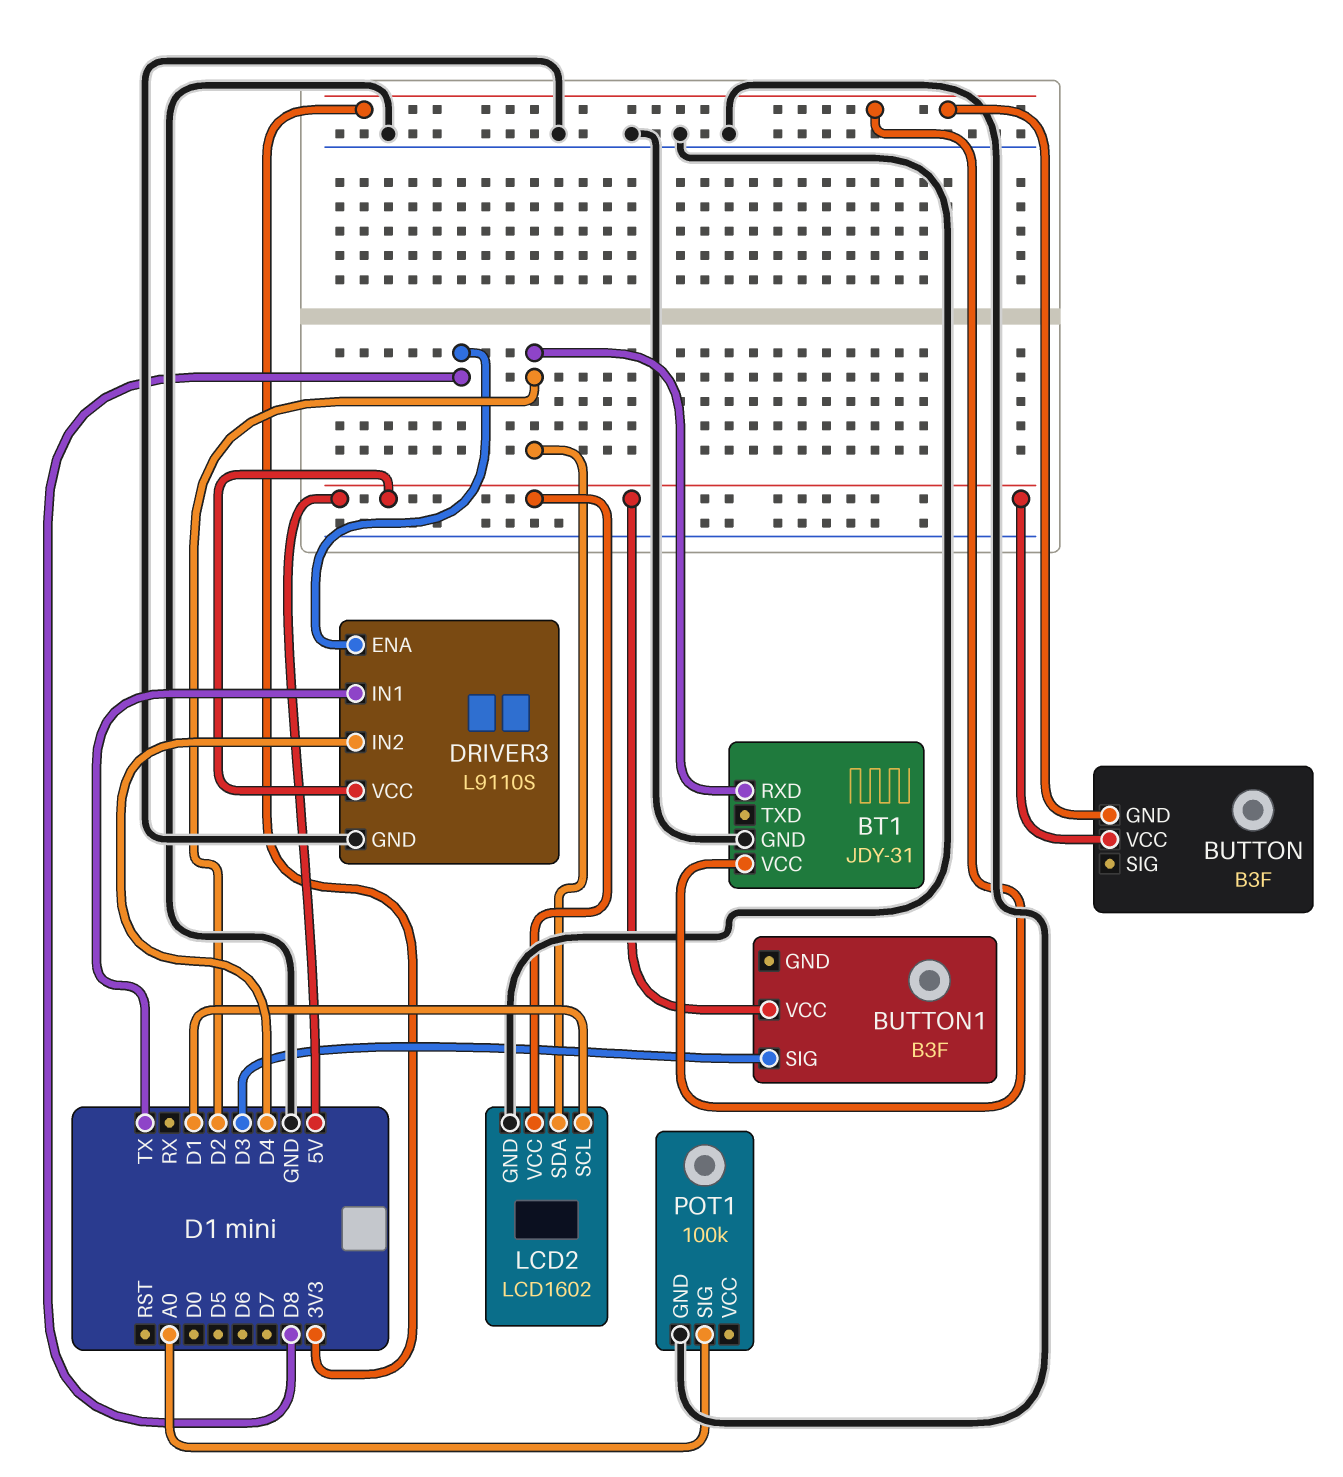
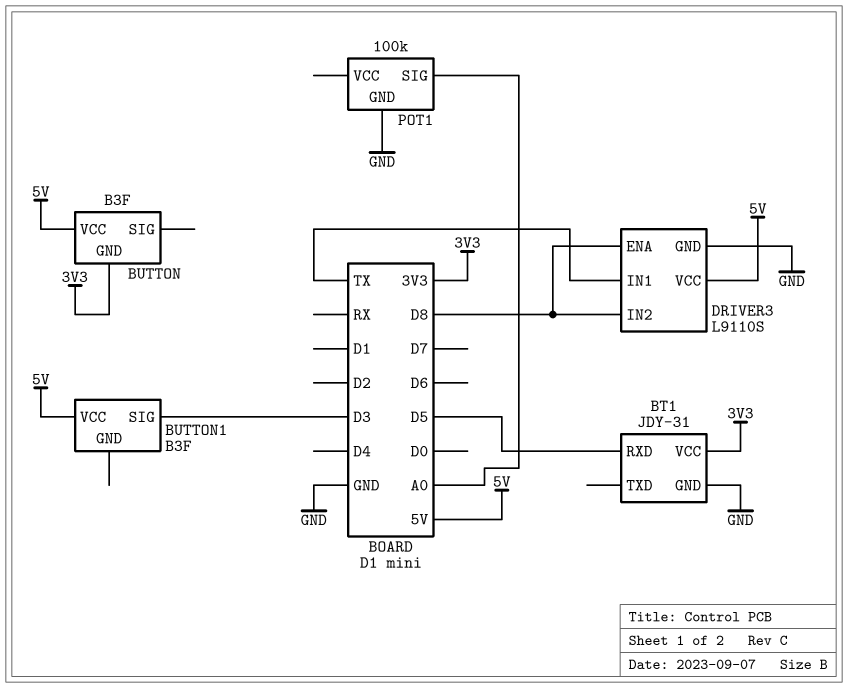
BT1 pin RXD: D2 -> D5
DRIVER3 pin IN2: D4 -> D8
LCD2: LCD1602 -> none
LCD2 pin GND: GND -> none
LCD2 pin SCL: D1 -> none
LCD2 pin SDA: D2 -> none
LCD2 pin VCC: 5V -> none

